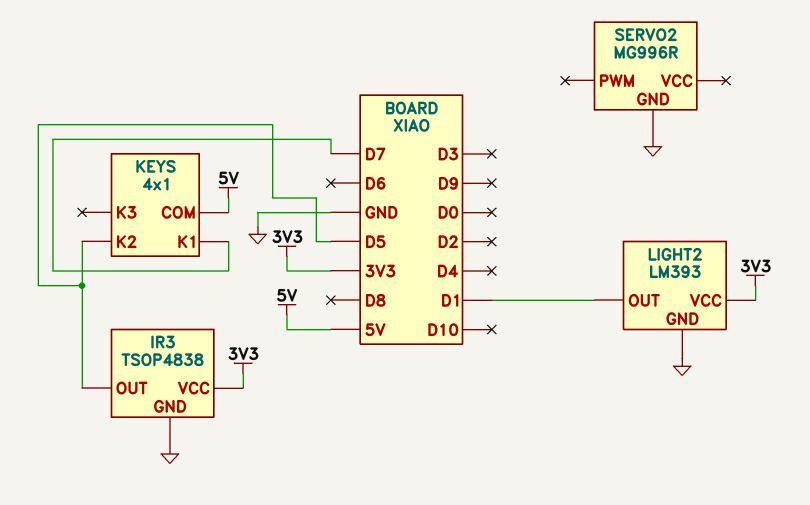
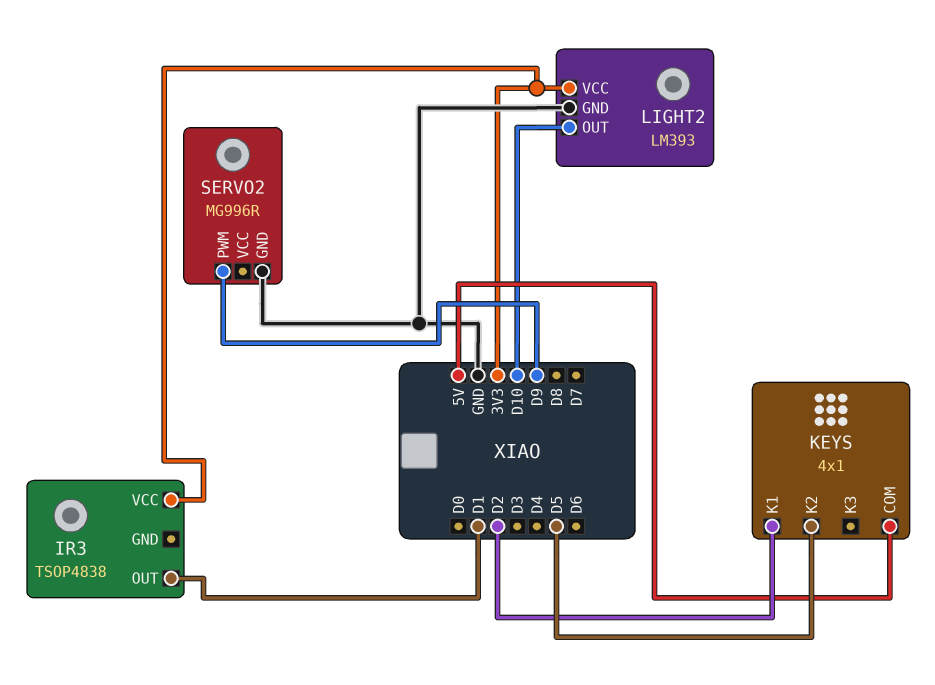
IR3 pin GND: GND -> none
IR3 pin OUT: D5 -> D1
KEYS pin K1: D7 -> D2
LIGHT2 pin OUT: D1 -> D10
SERVO2 pin PWM: none -> D9

